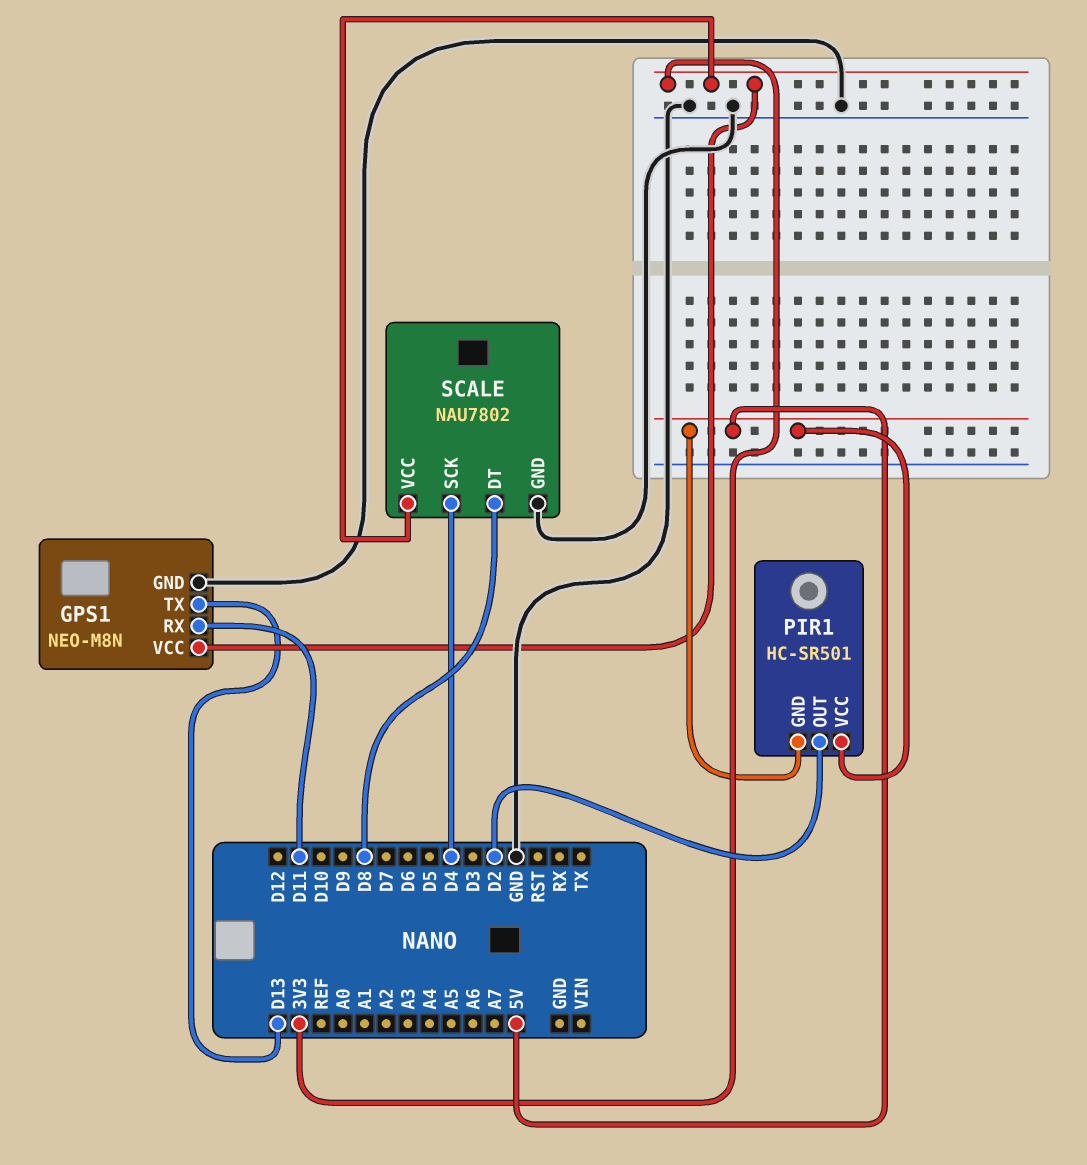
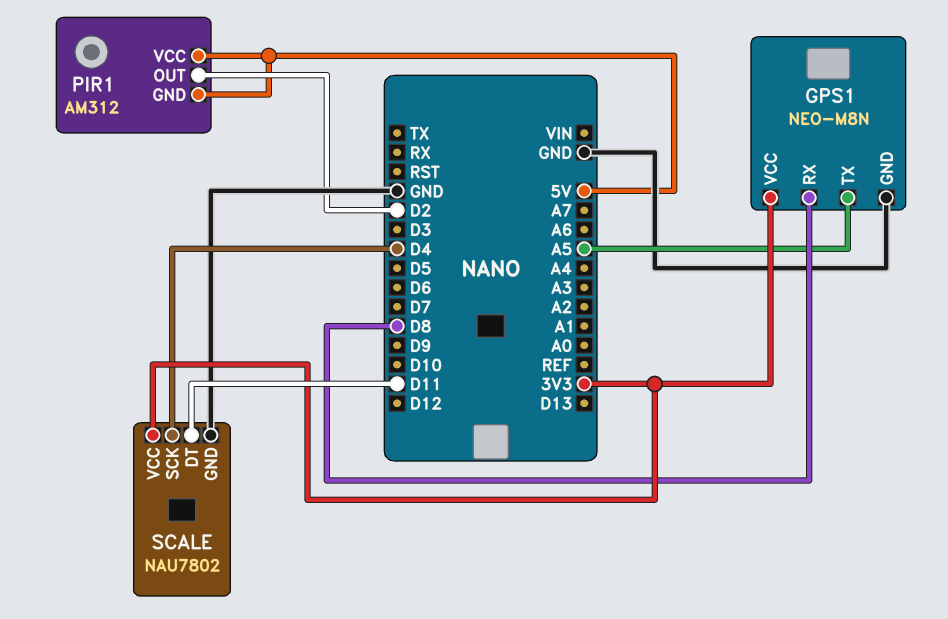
GPS1 pin RX: D11 -> D8
GPS1 pin TX: D13 -> A5
PIR1: HC-SR501 -> AM312
SCALE pin DT: D8 -> D11

